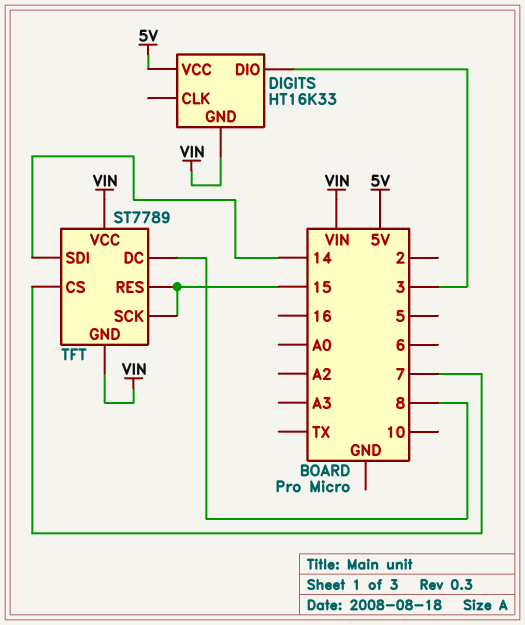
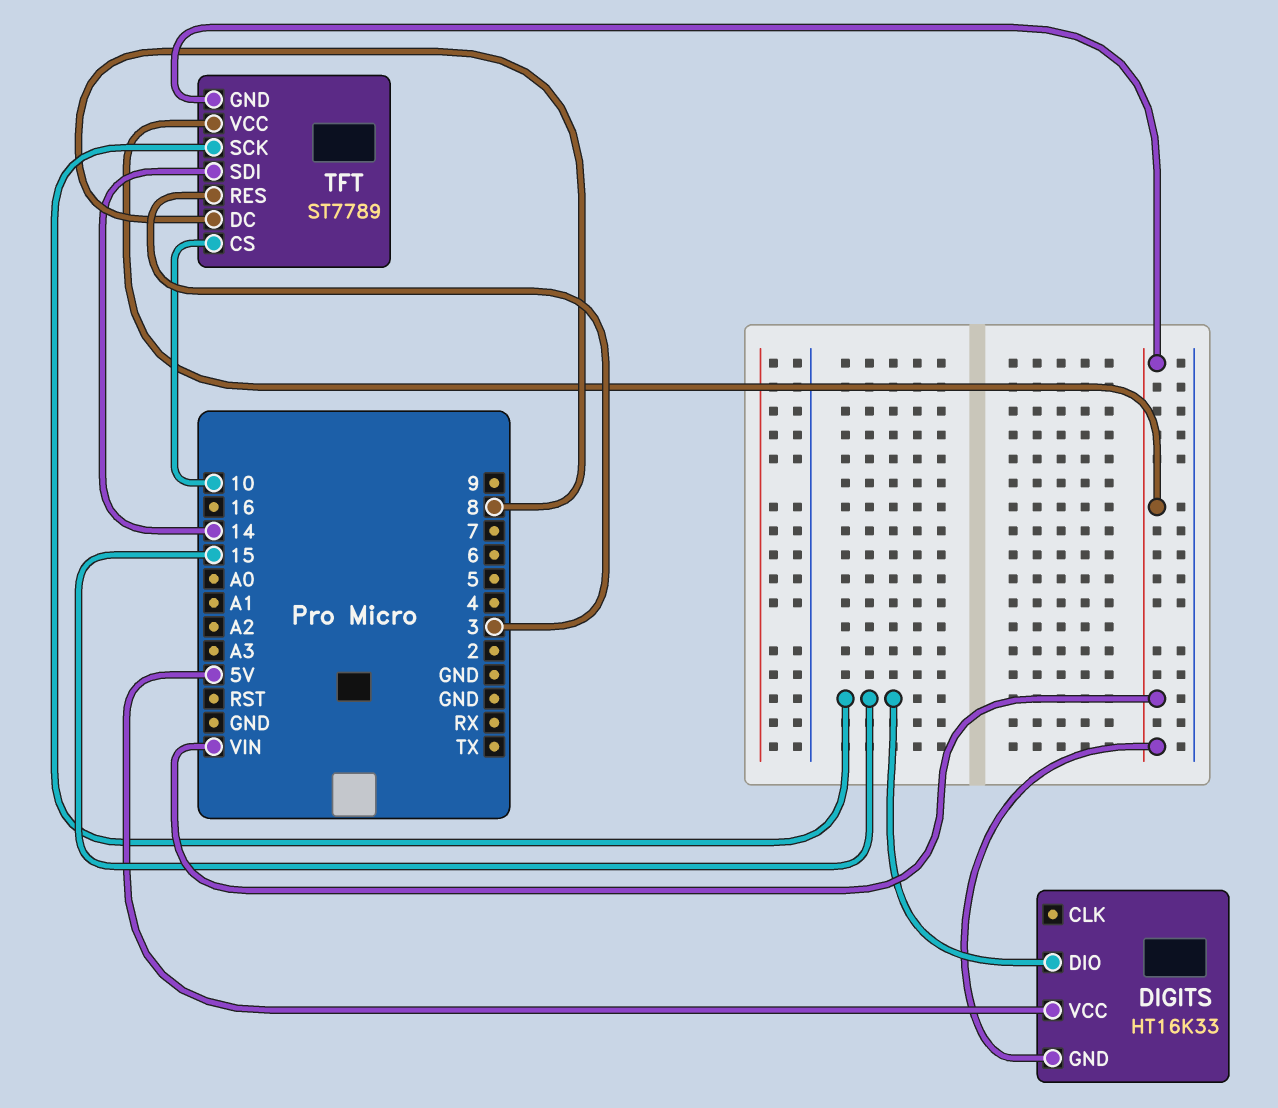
DIGITS pin DIO: 3 -> 15
TFT pin CS: 7 -> 10
TFT pin RES: 15 -> 3

